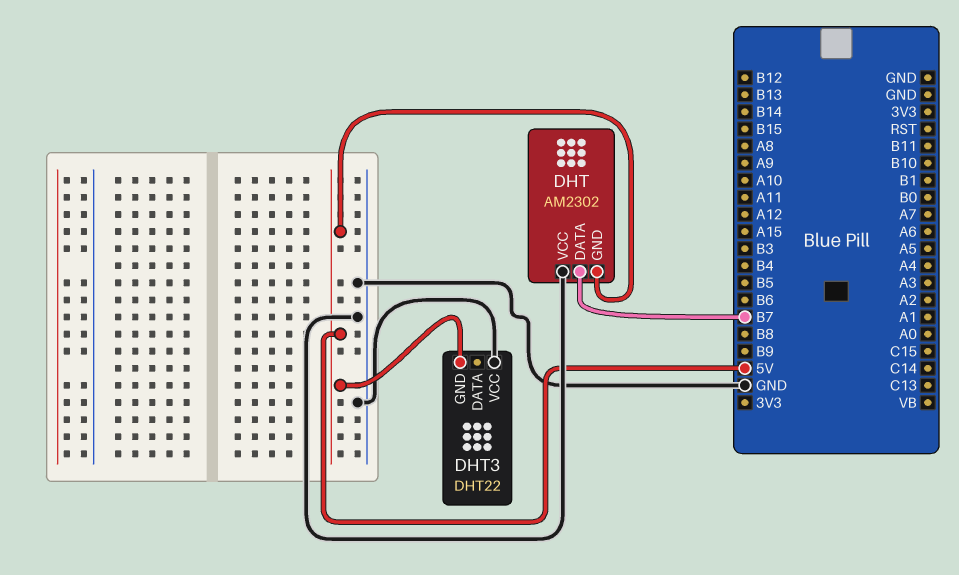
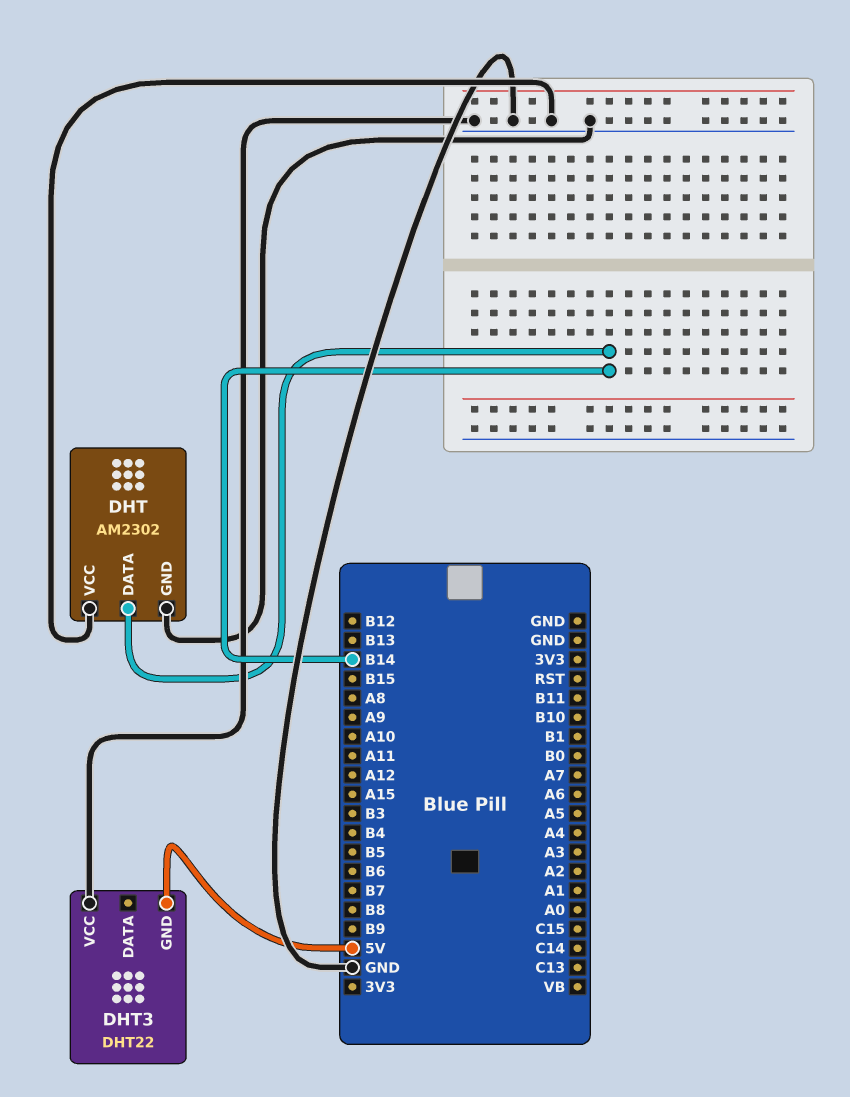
DHT pin DATA: B7 -> B14
DHT pin GND: 5V -> GND

